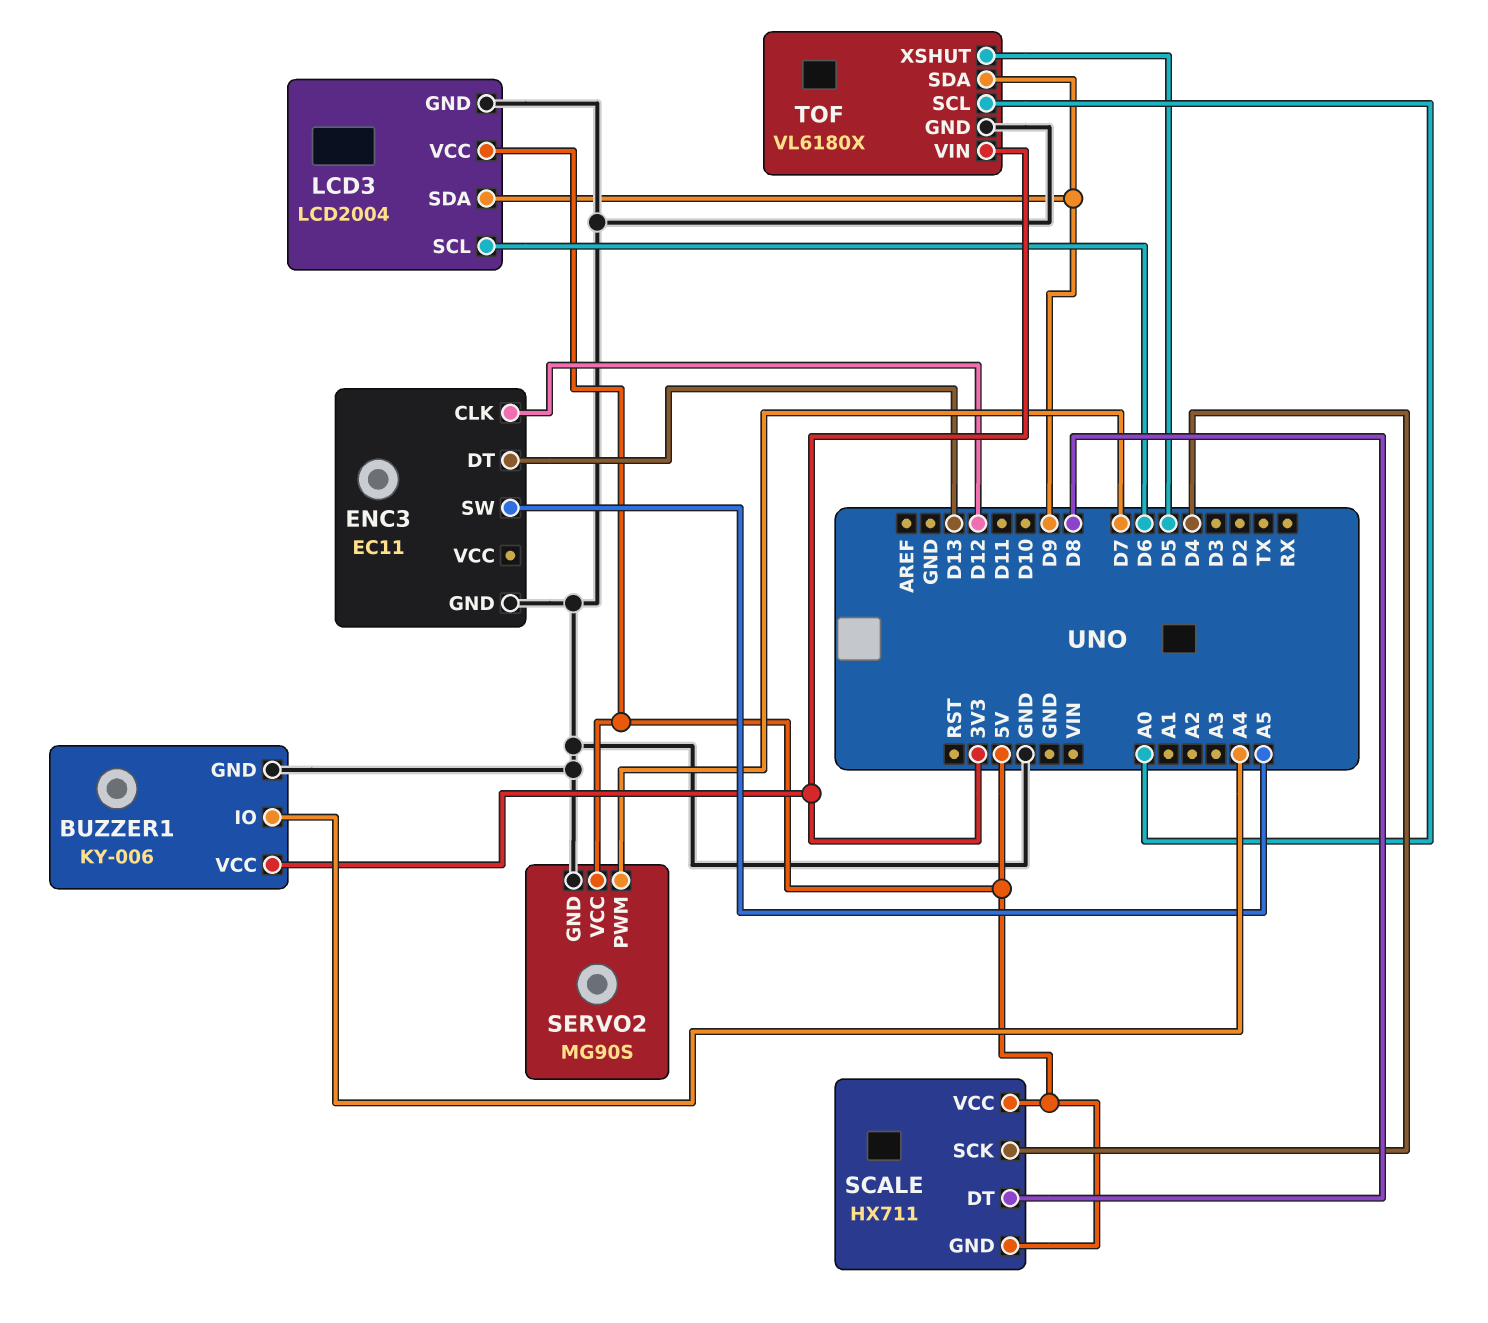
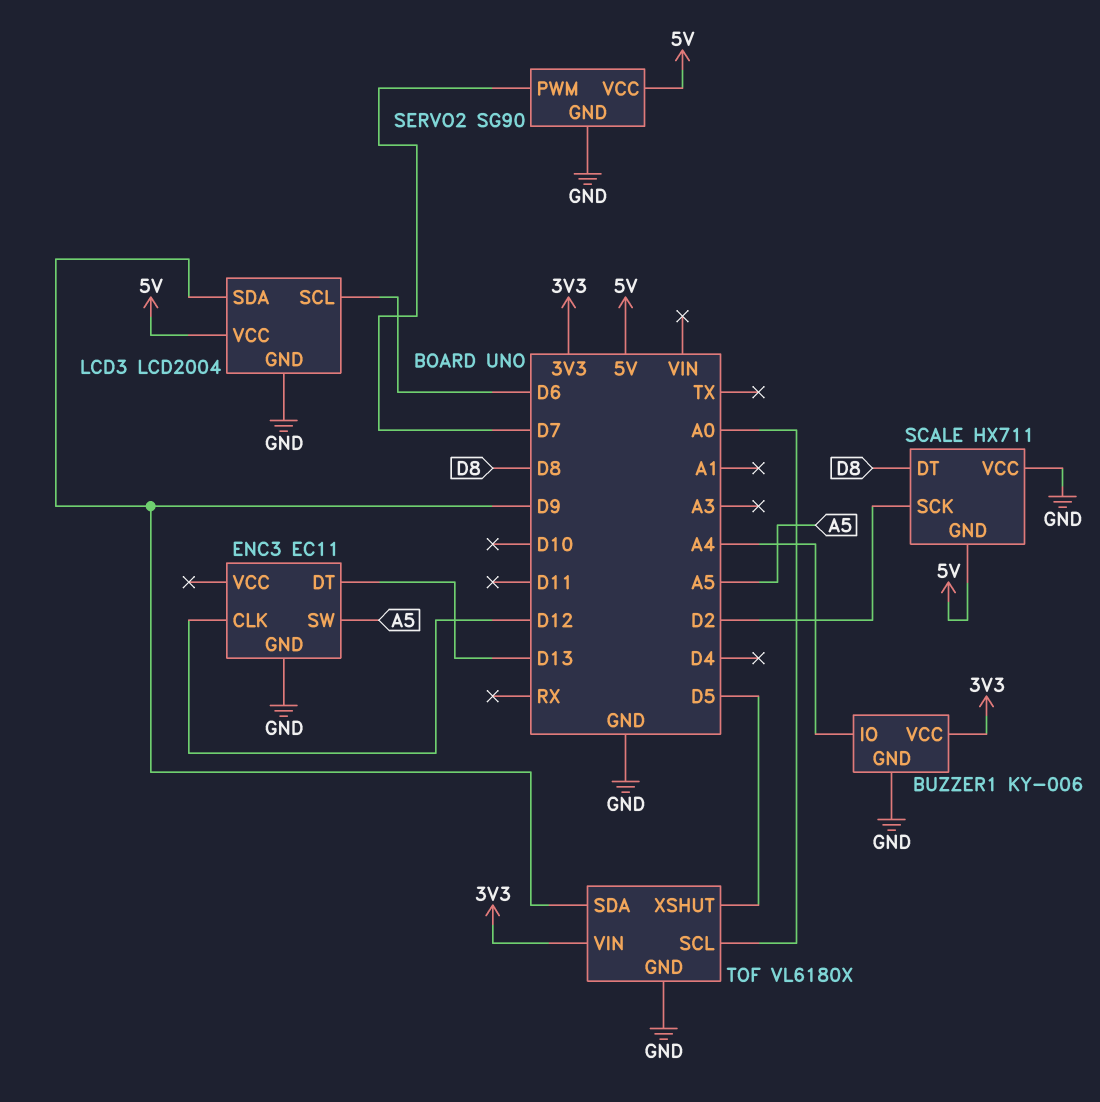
SCALE pin SCK: D4 -> D2
SCALE pin VCC: 5V -> GND
SERVO2: MG90S -> SG90

